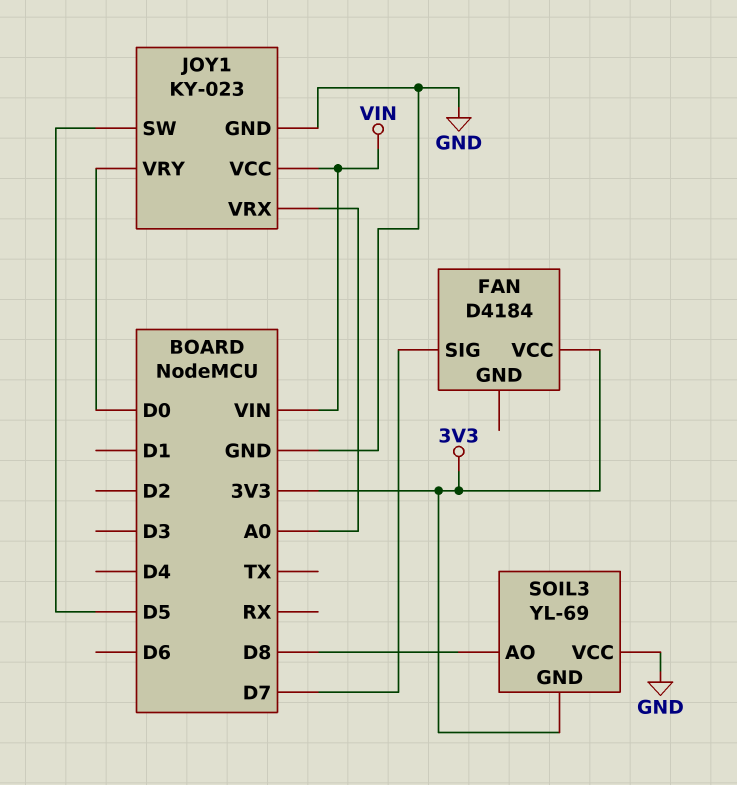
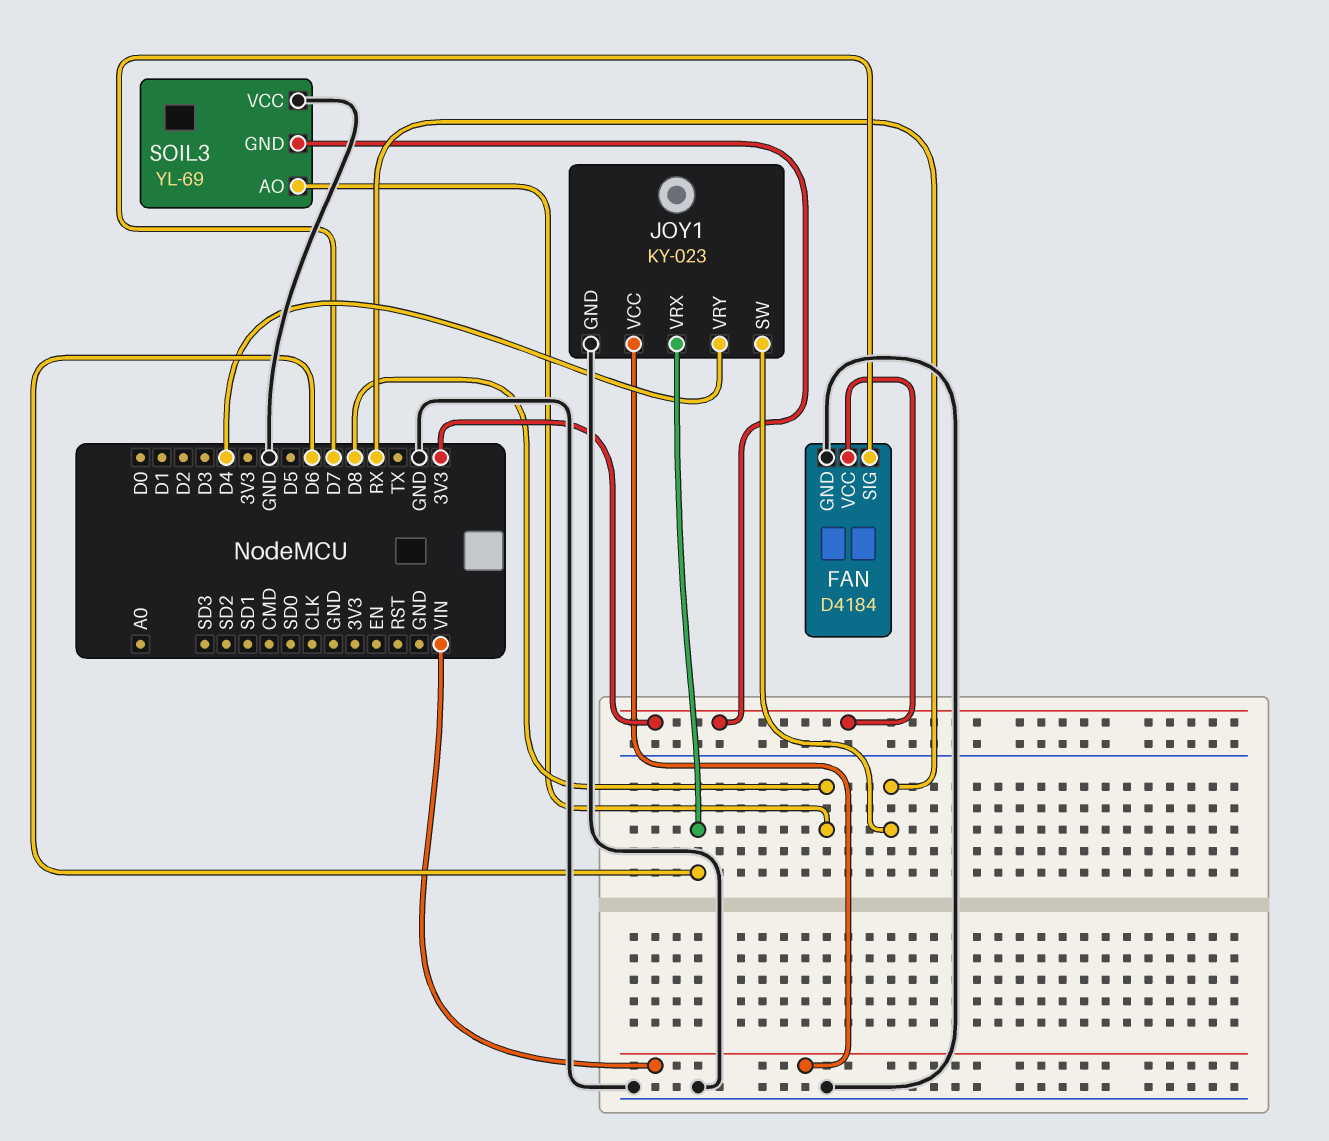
FAN pin GND: none -> GND
JOY1 pin SW: D5 -> RX
JOY1 pin VRX: A0 -> D6
JOY1 pin VRY: D0 -> D4

